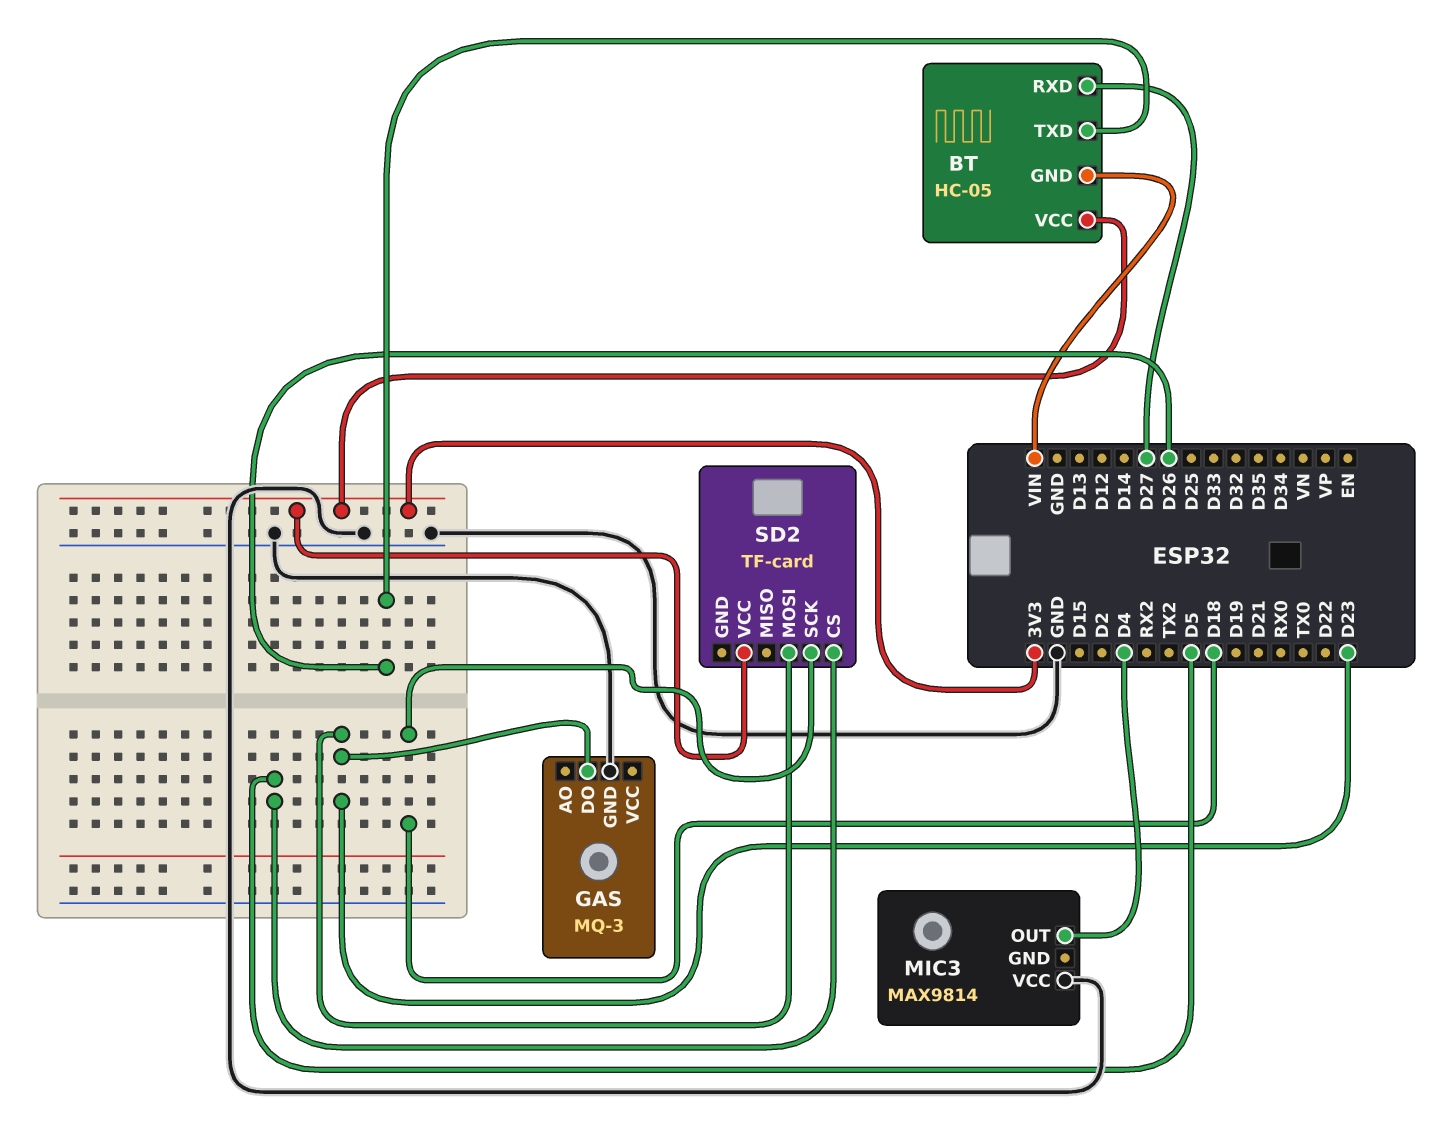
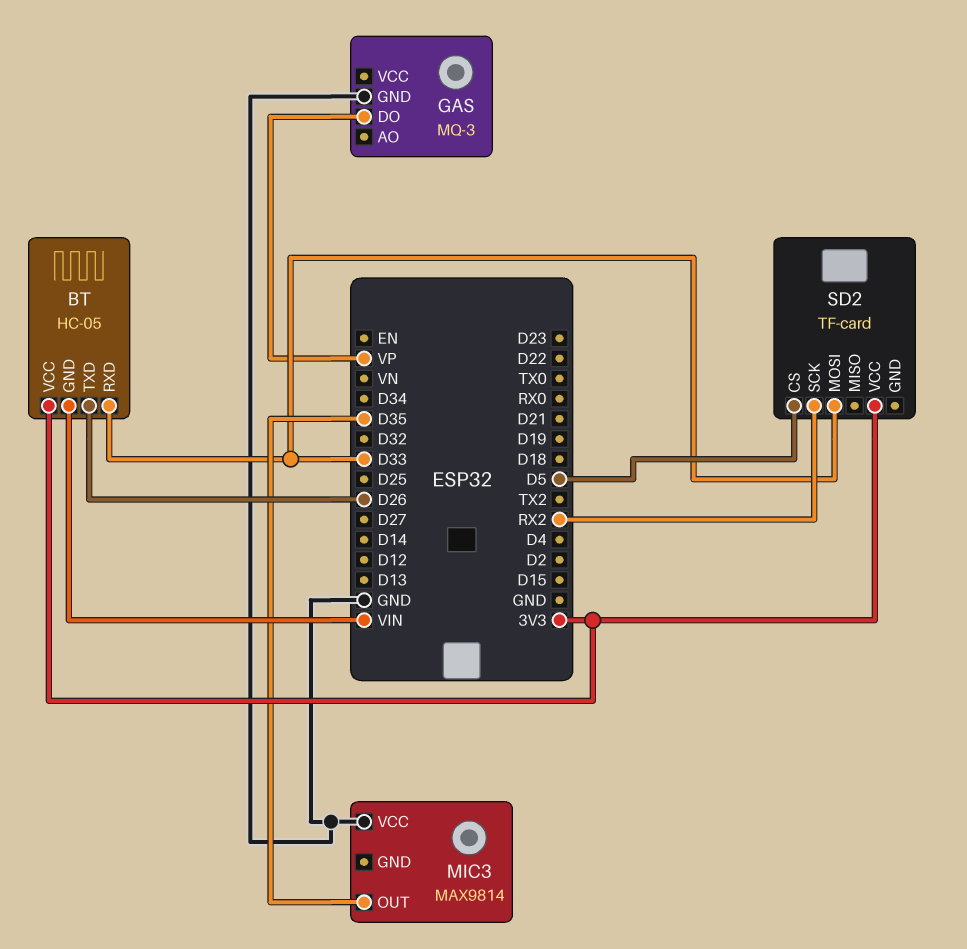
BT pin RXD: D27 -> D33
GAS pin DO: D23 -> VP
MIC3 pin OUT: D4 -> D35
SD2 pin MOSI: D23 -> D33
SD2 pin SCK: D18 -> RX2

